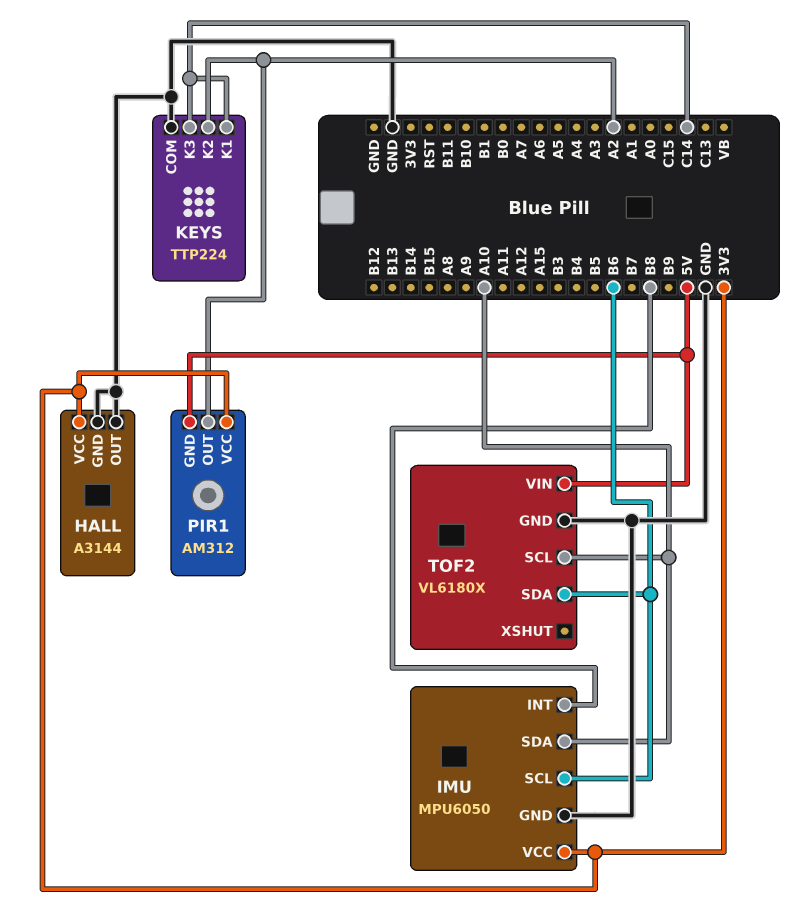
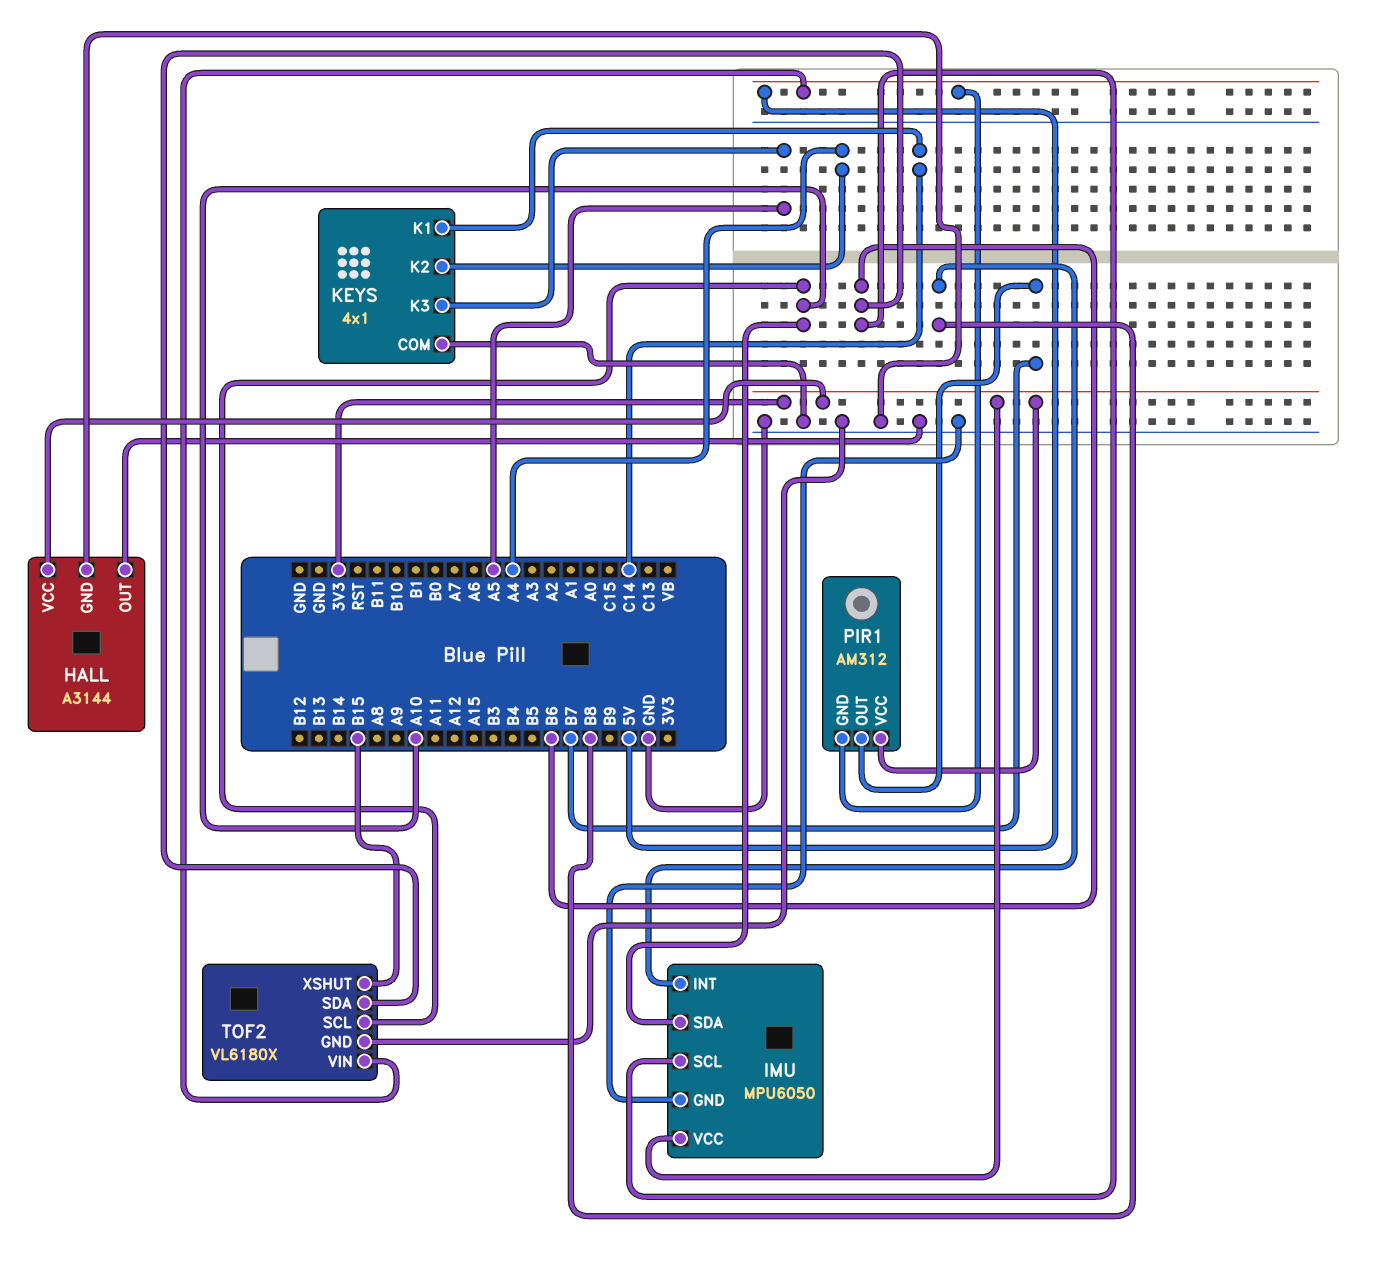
KEYS: TTP224 -> 4x1
KEYS pin K2: A2 -> A4
KEYS pin K3: C14 -> A5
PIR1 pin OUT: A2 -> B7
TOF2 pin XSHUT: none -> B15

